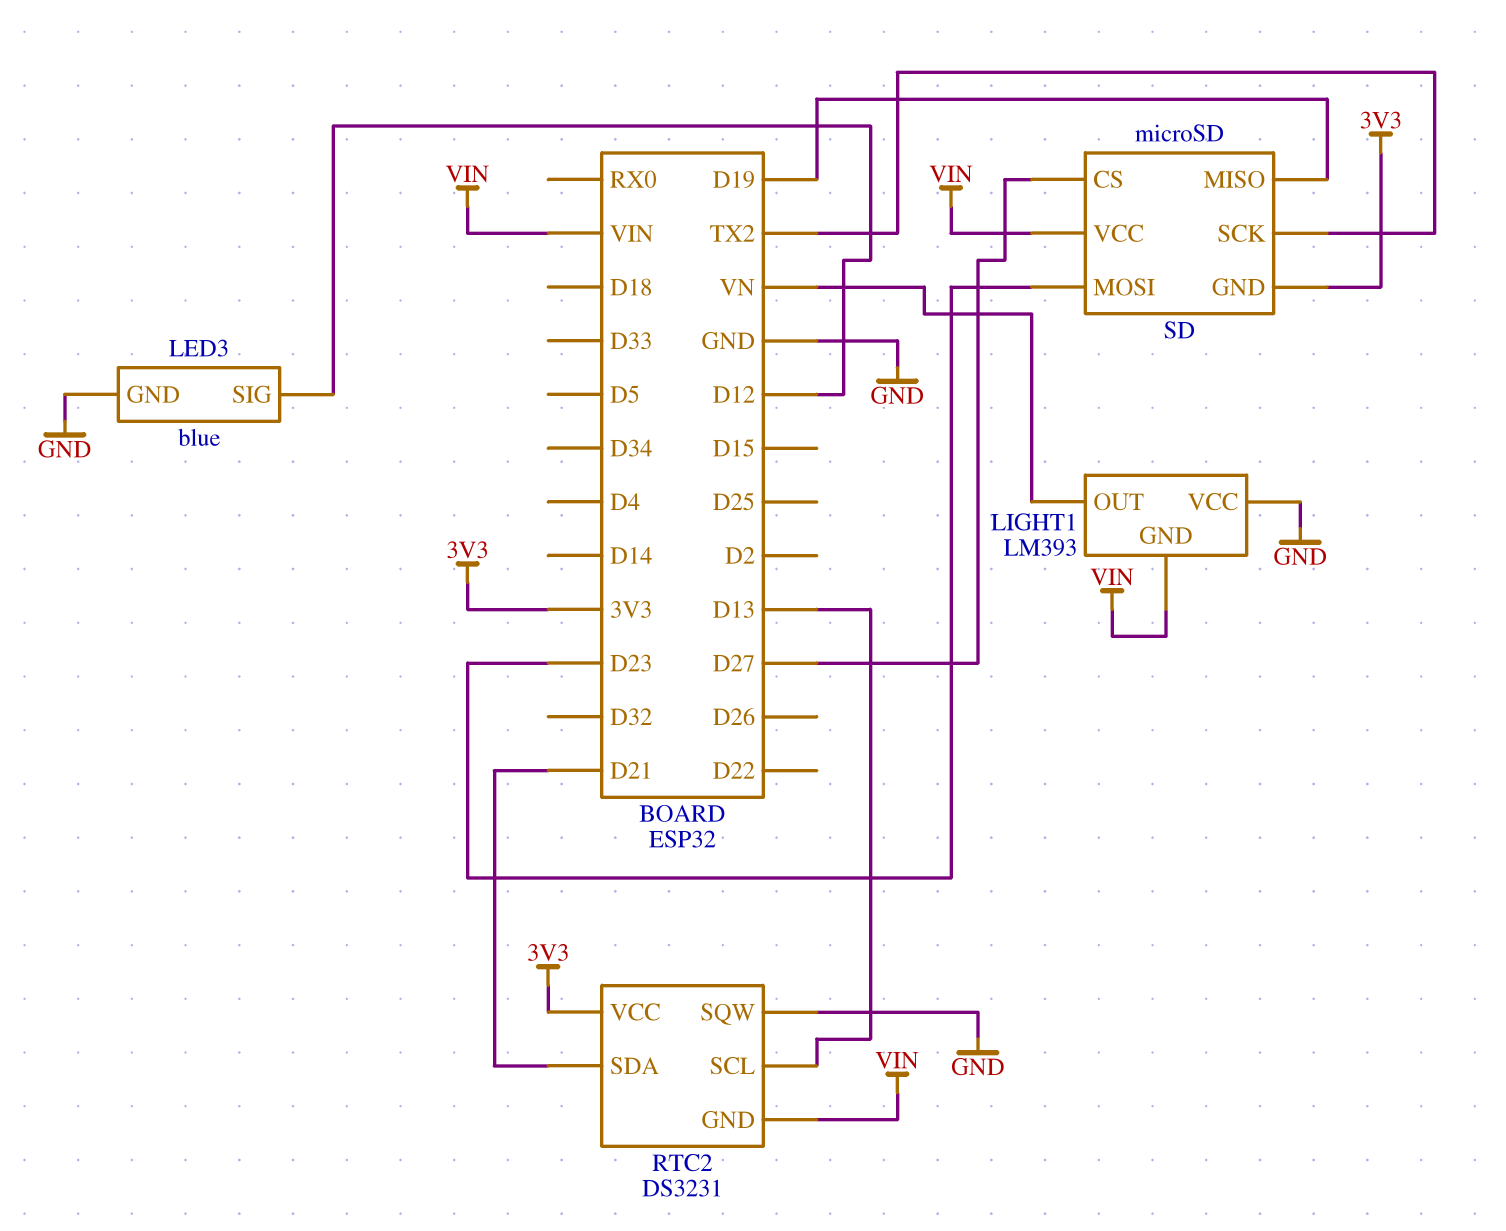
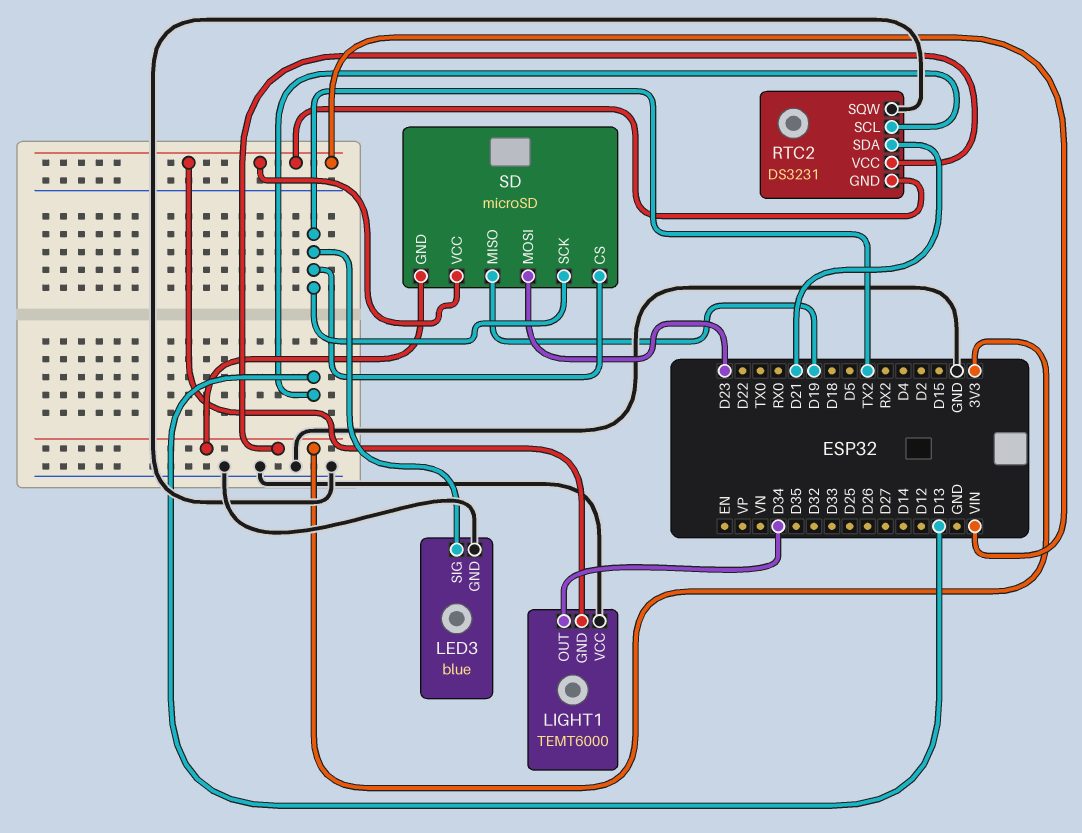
LED3 pin SIG: D12 -> TX2
LIGHT1: LM393 -> TEMT6000
LIGHT1 pin OUT: VN -> D34
SD pin CS: D27 -> TX2

